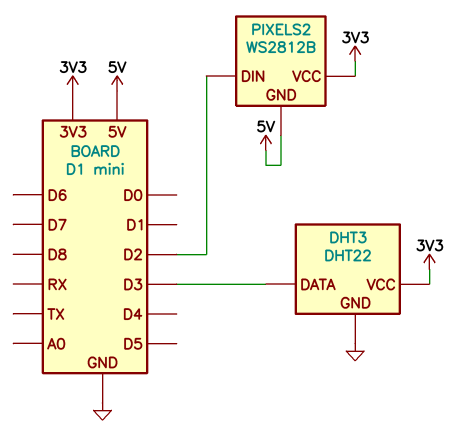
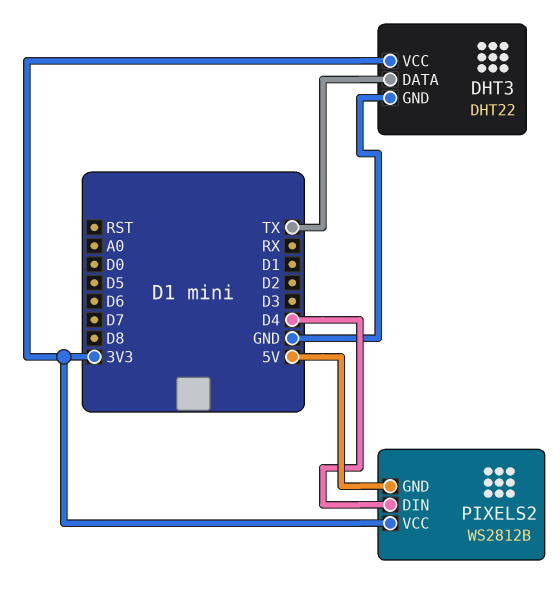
DHT3 pin DATA: D3 -> TX
PIXELS2 pin DIN: D2 -> D4

